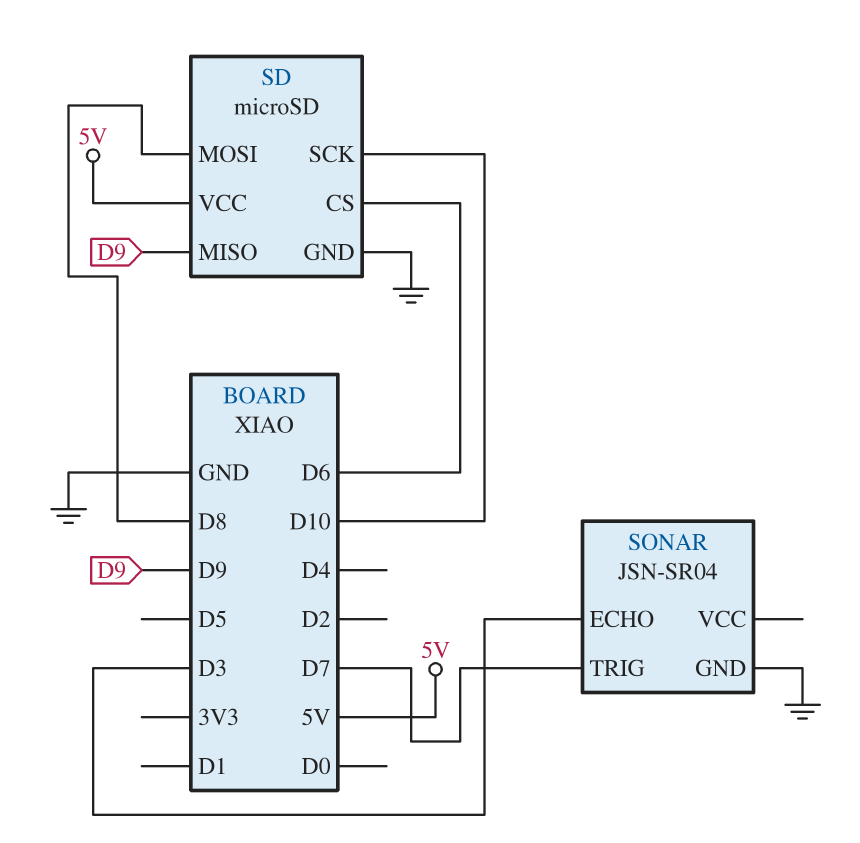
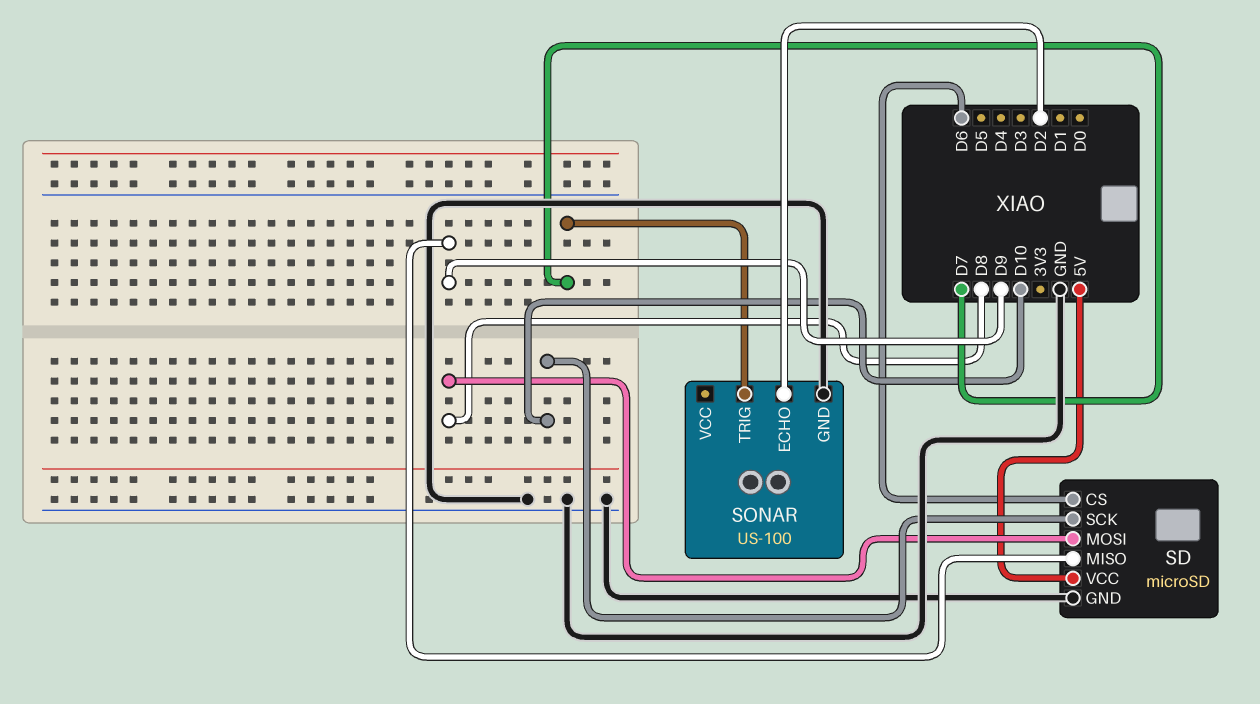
SONAR: JSN-SR04 -> US-100
SONAR pin ECHO: D3 -> D2

